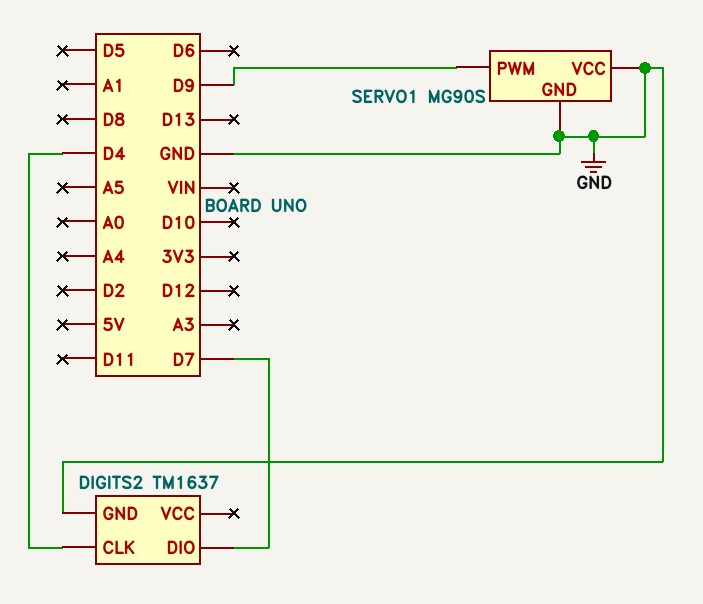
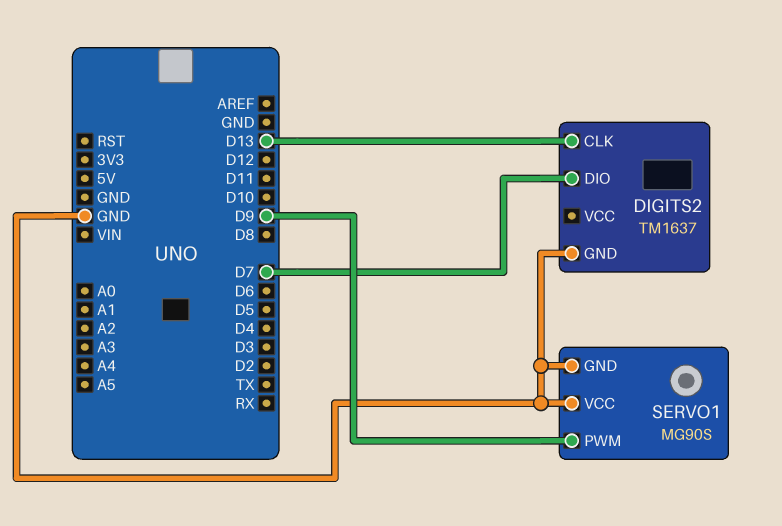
DIGITS2 pin CLK: D4 -> D13

